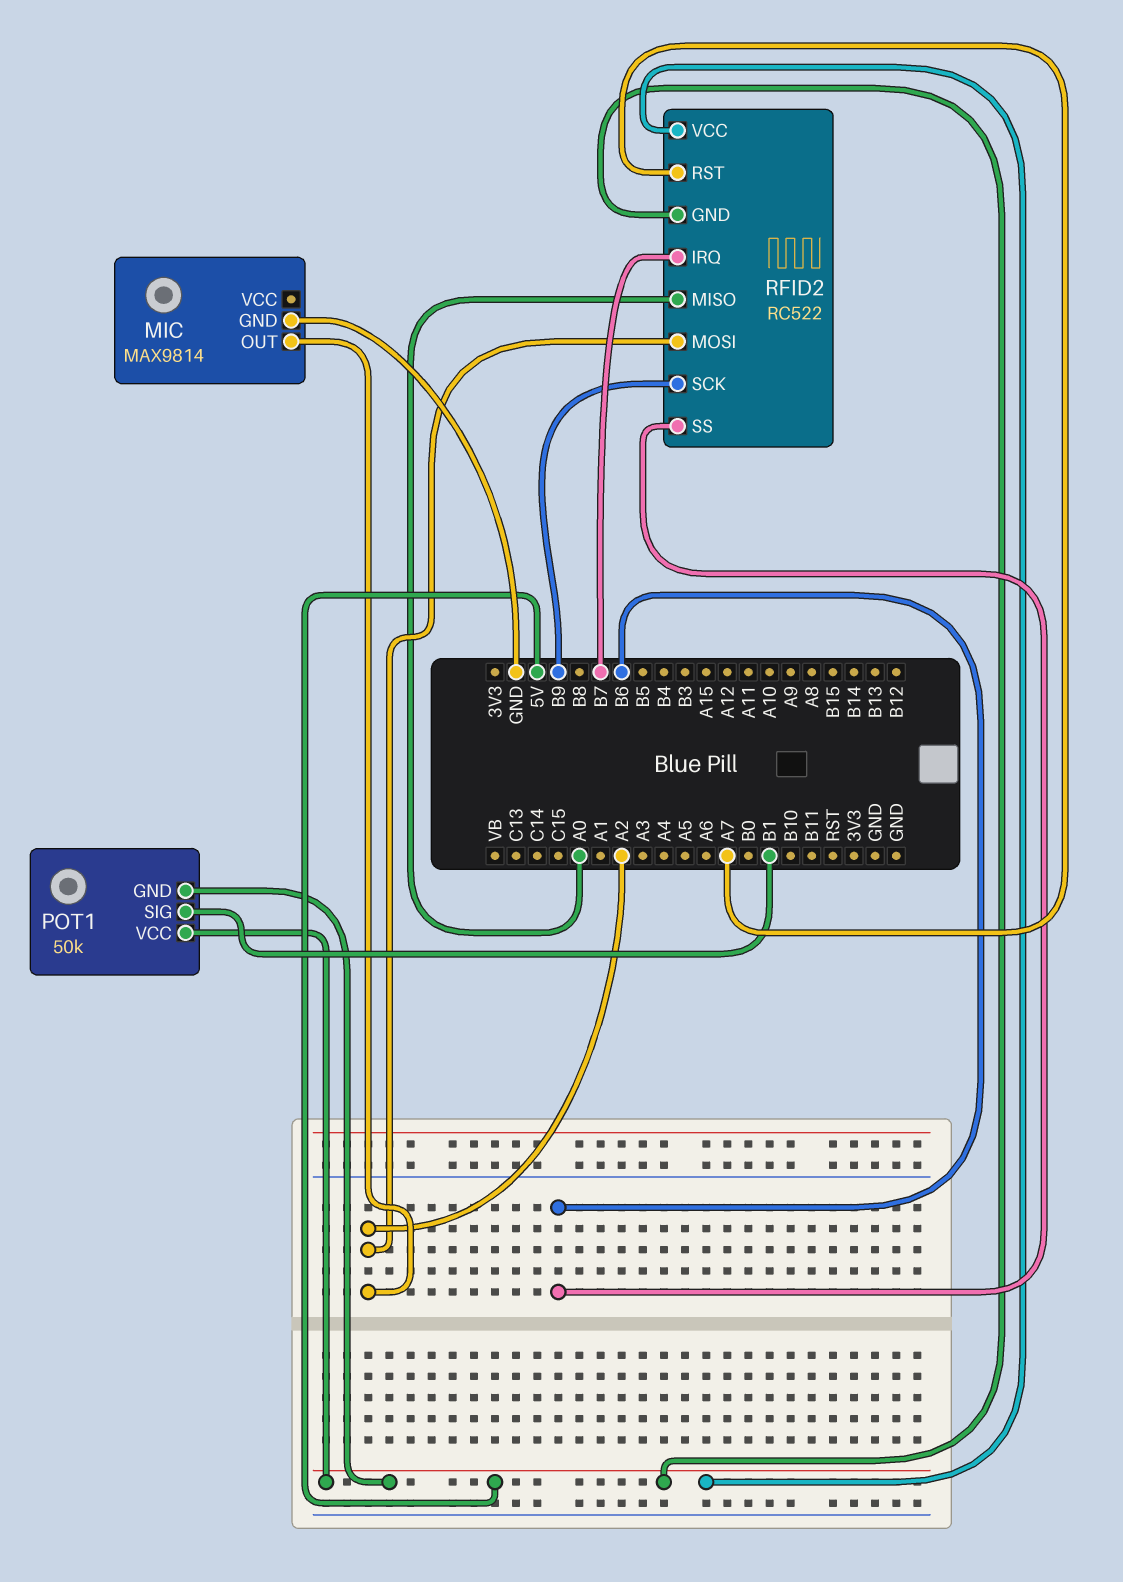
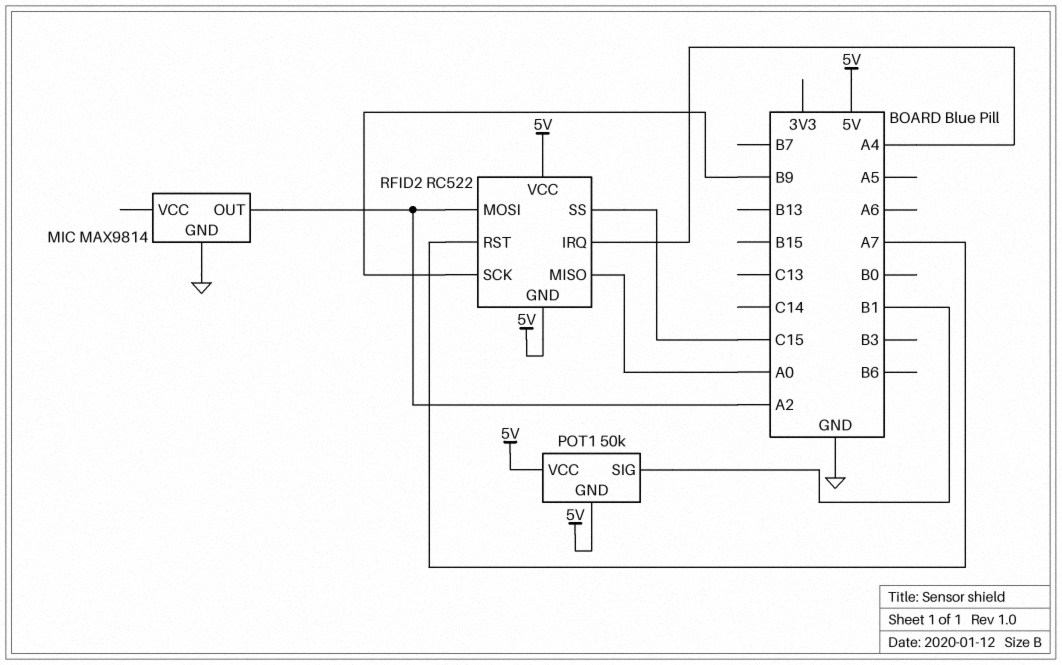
RFID2 pin IRQ: B7 -> A4
RFID2 pin SS: B6 -> C15

